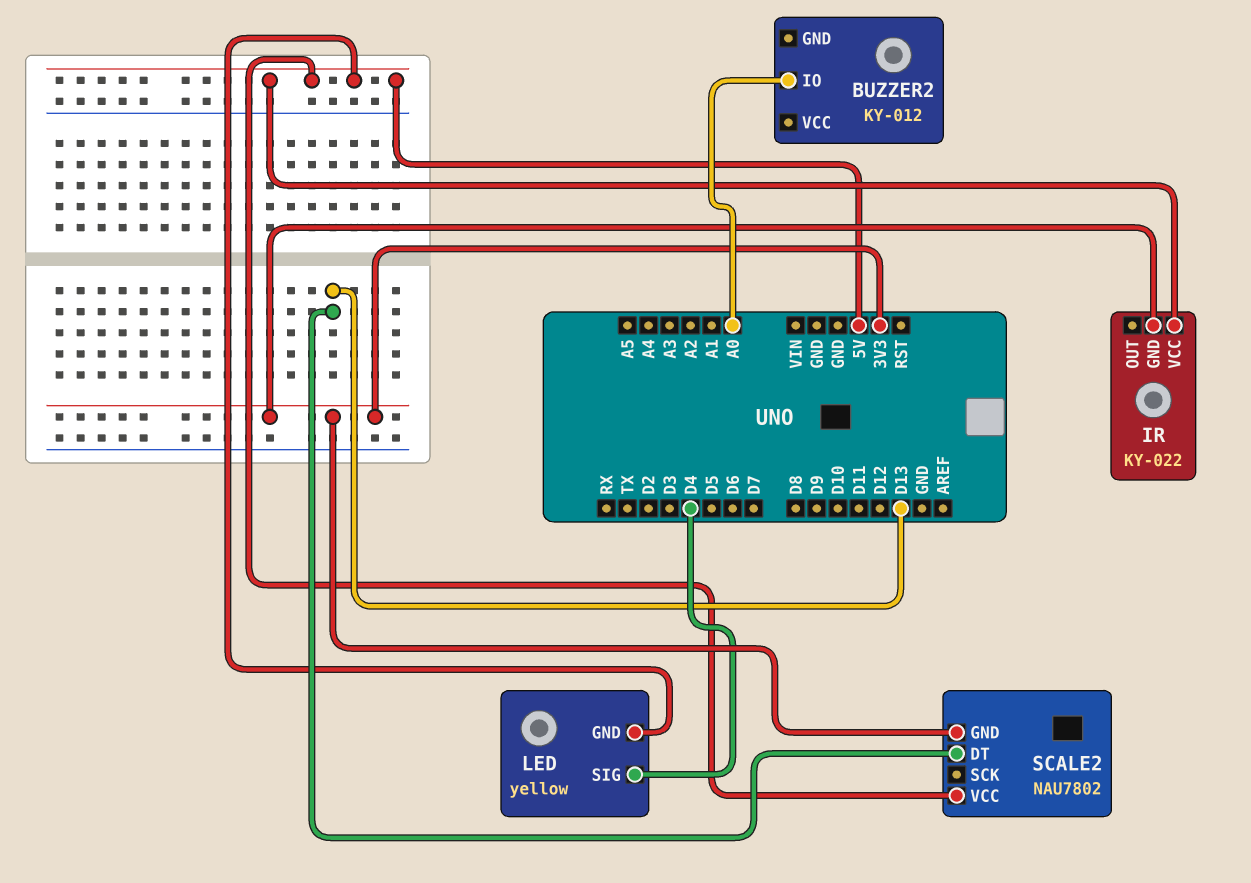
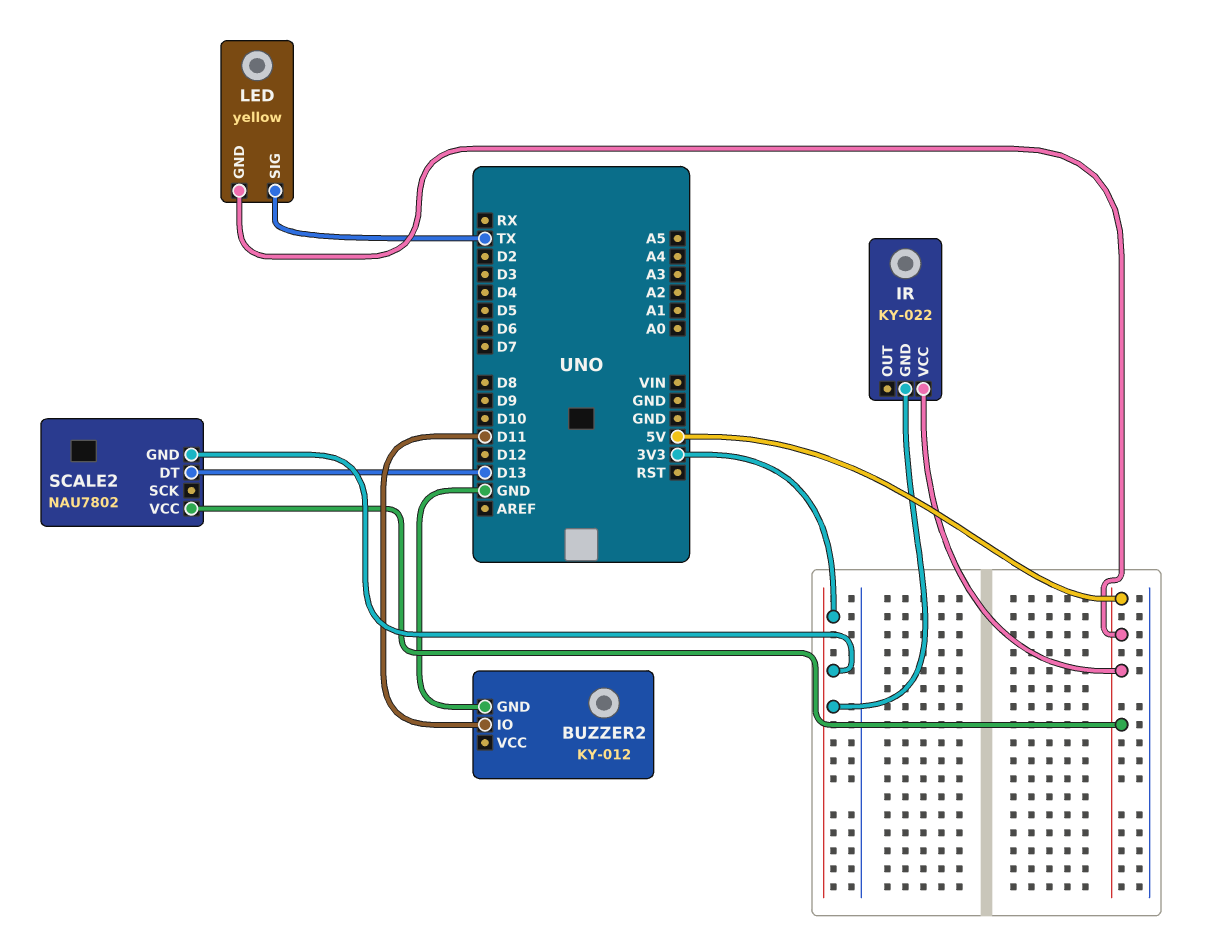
BUZZER2 pin GND: none -> GND
BUZZER2 pin IO: A0 -> D11
LED pin SIG: D4 -> TX

